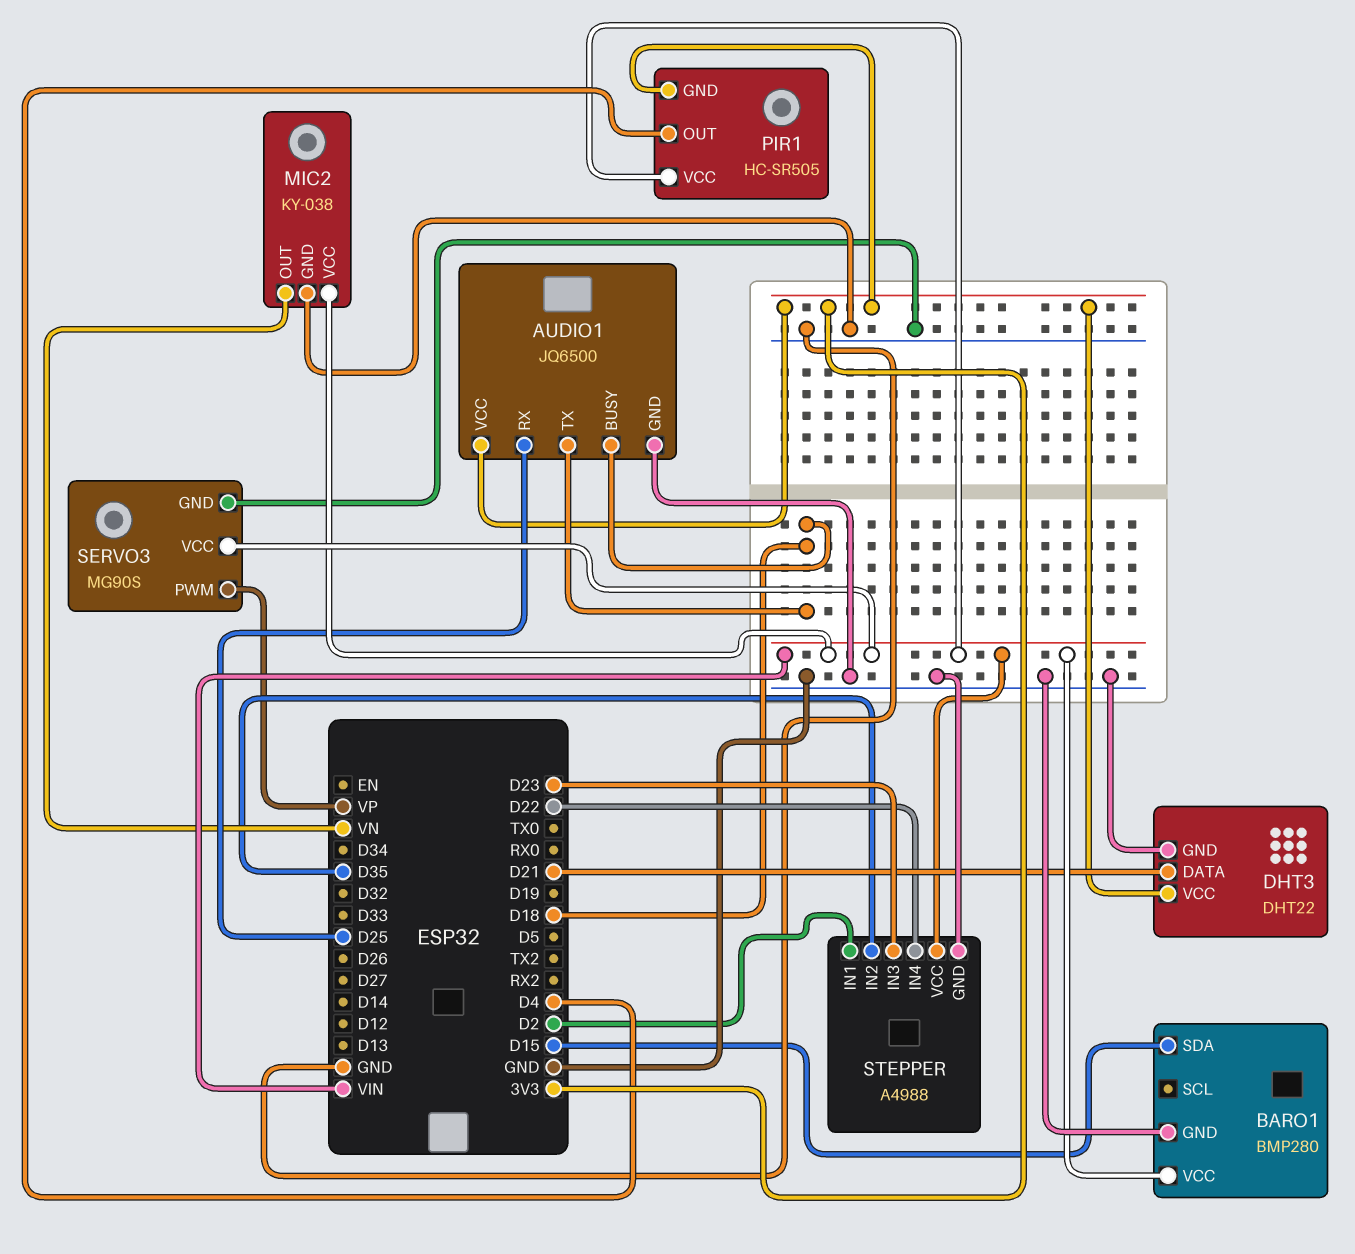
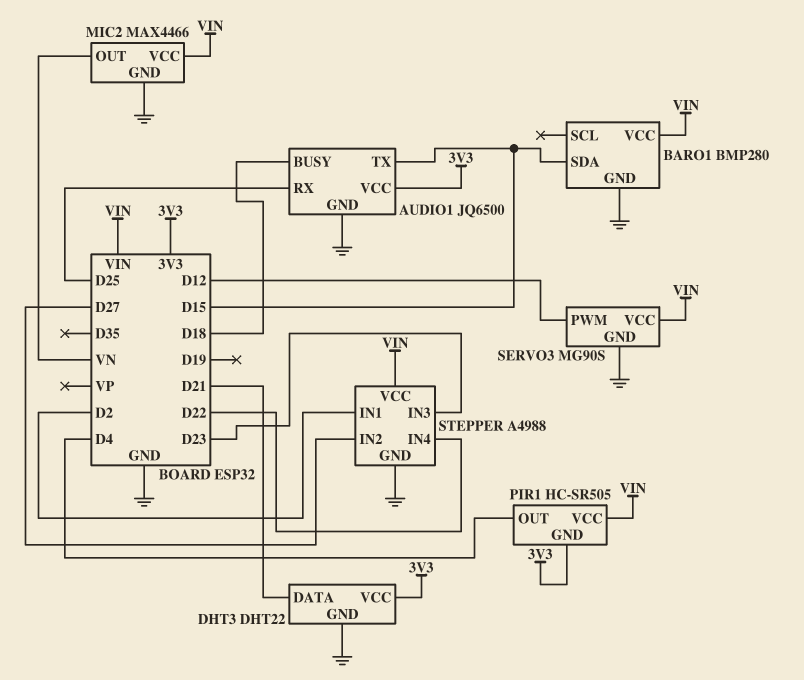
AUDIO1 pin TX: D18 -> D15
MIC2: KY-038 -> MAX4466
SERVO3 pin PWM: VP -> D12
STEPPER pin IN2: D35 -> D27

